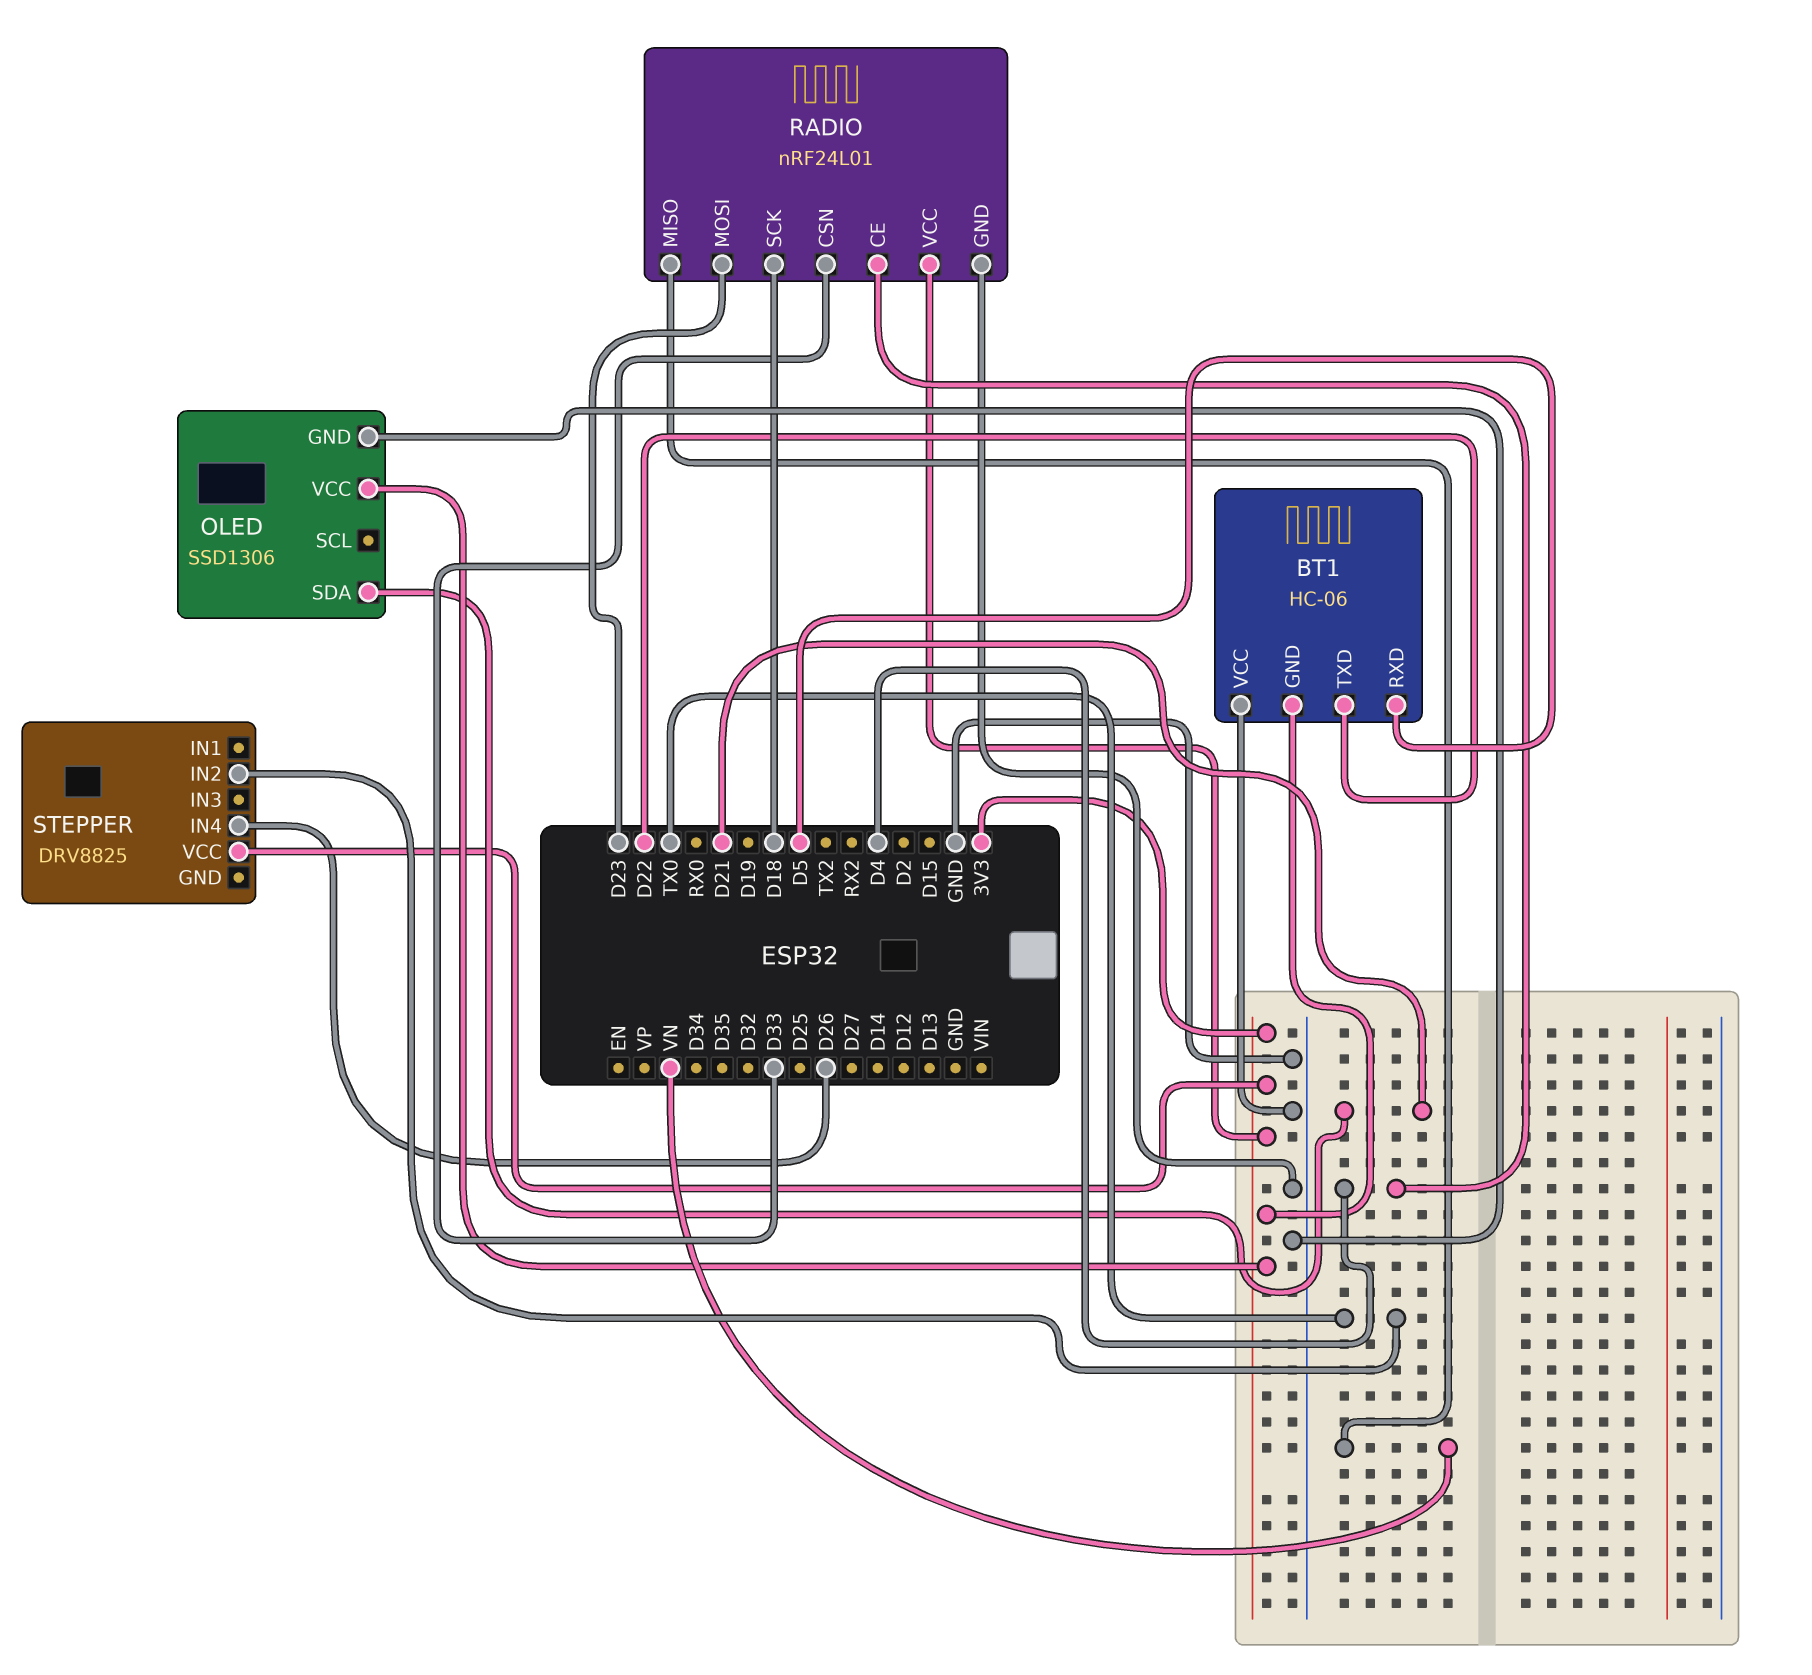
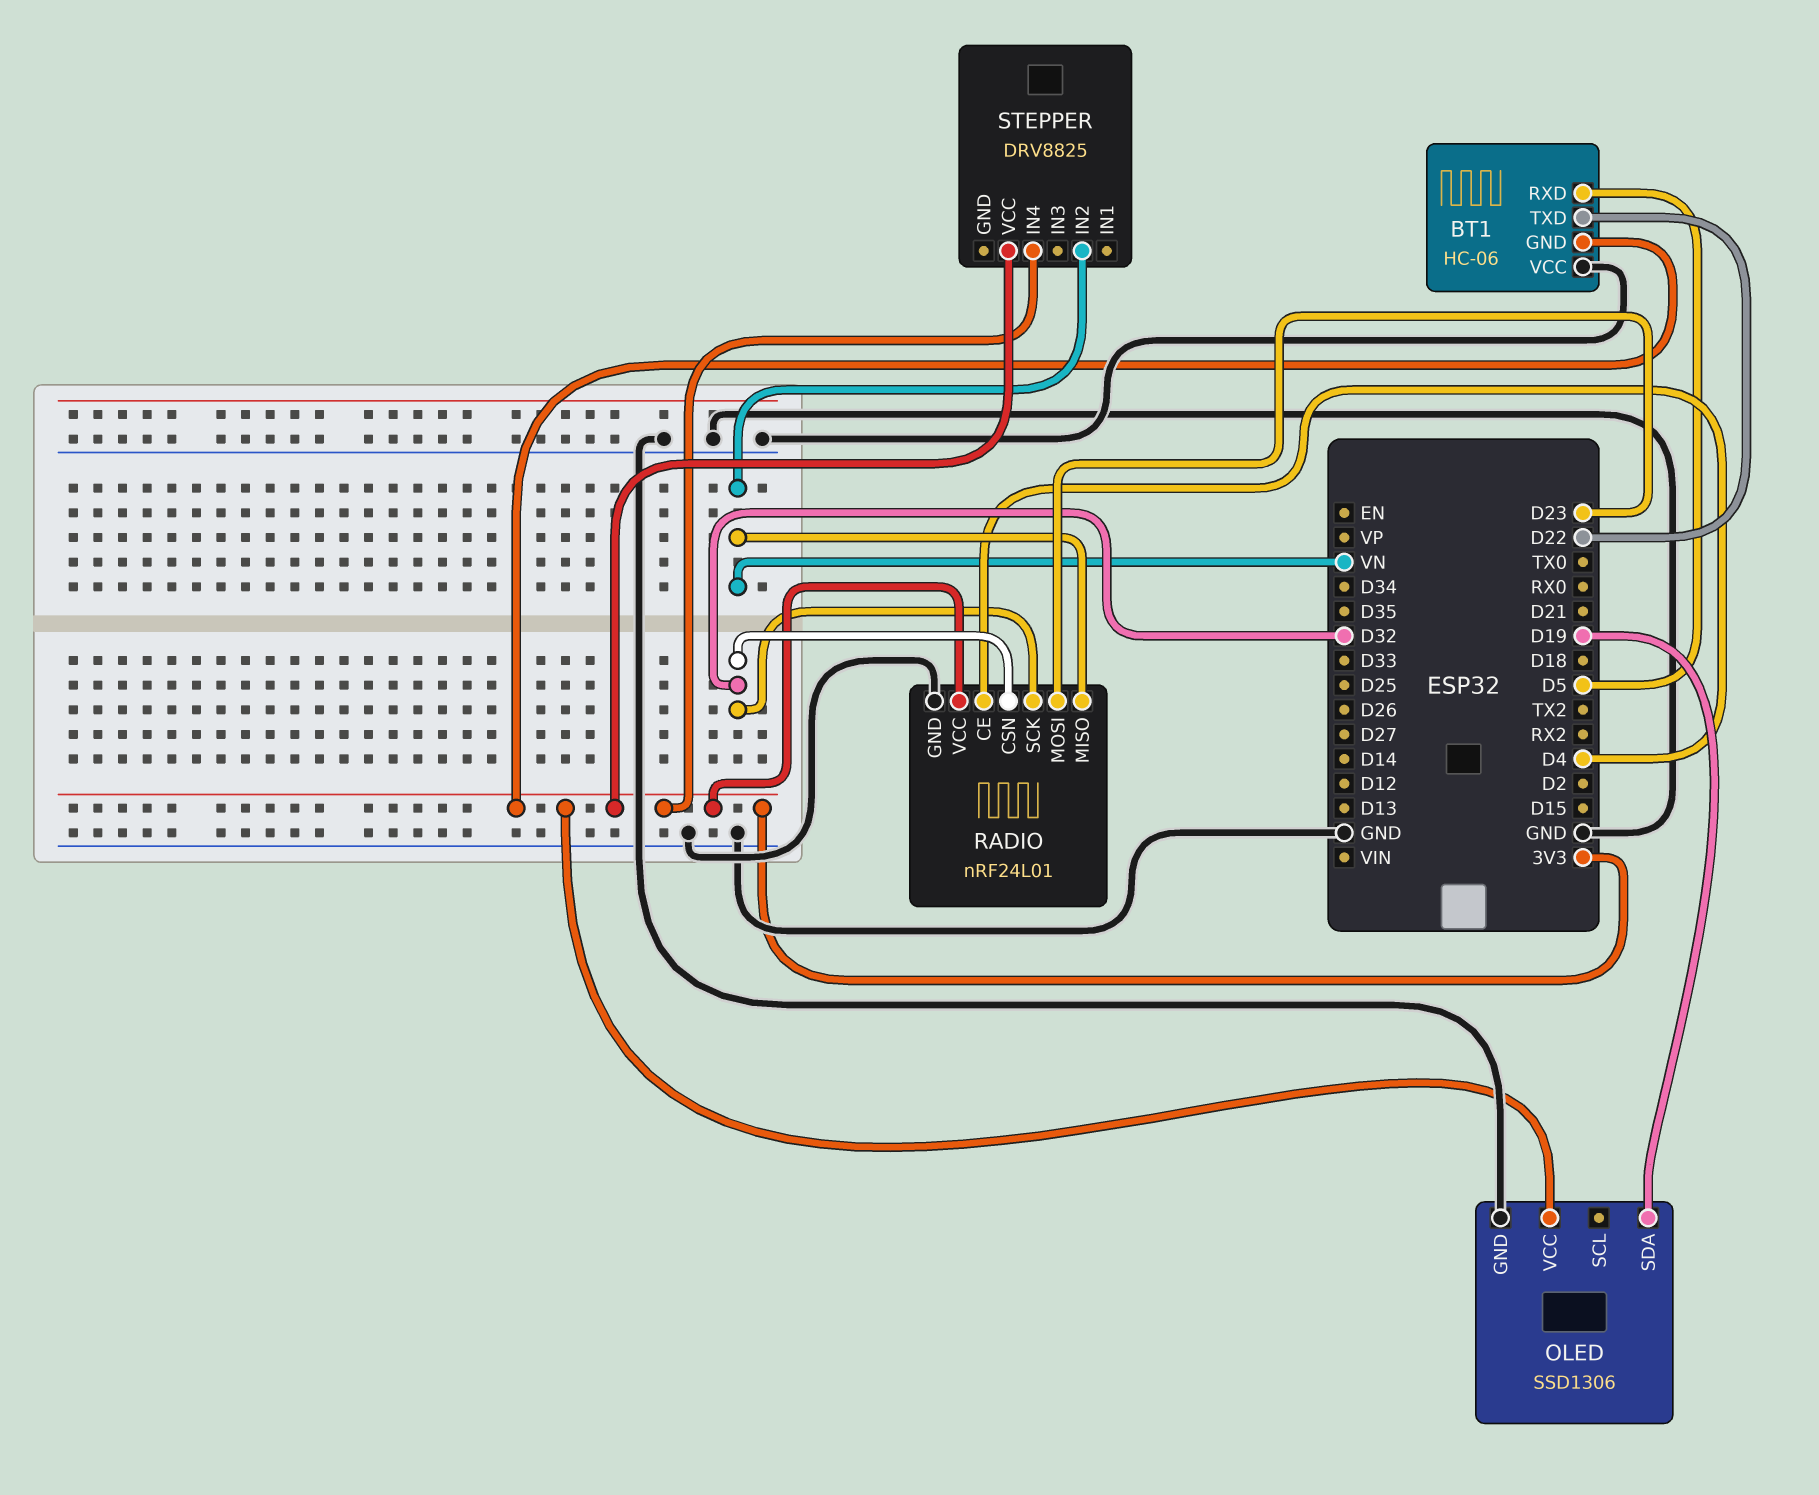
OLED pin SDA: D21 -> D19
RADIO pin CSN: D33 -> D32
RADIO pin SCK: D18 -> D32
STEPPER pin IN2: TX0 -> VN
STEPPER pin IN4: D26 -> 3V3

